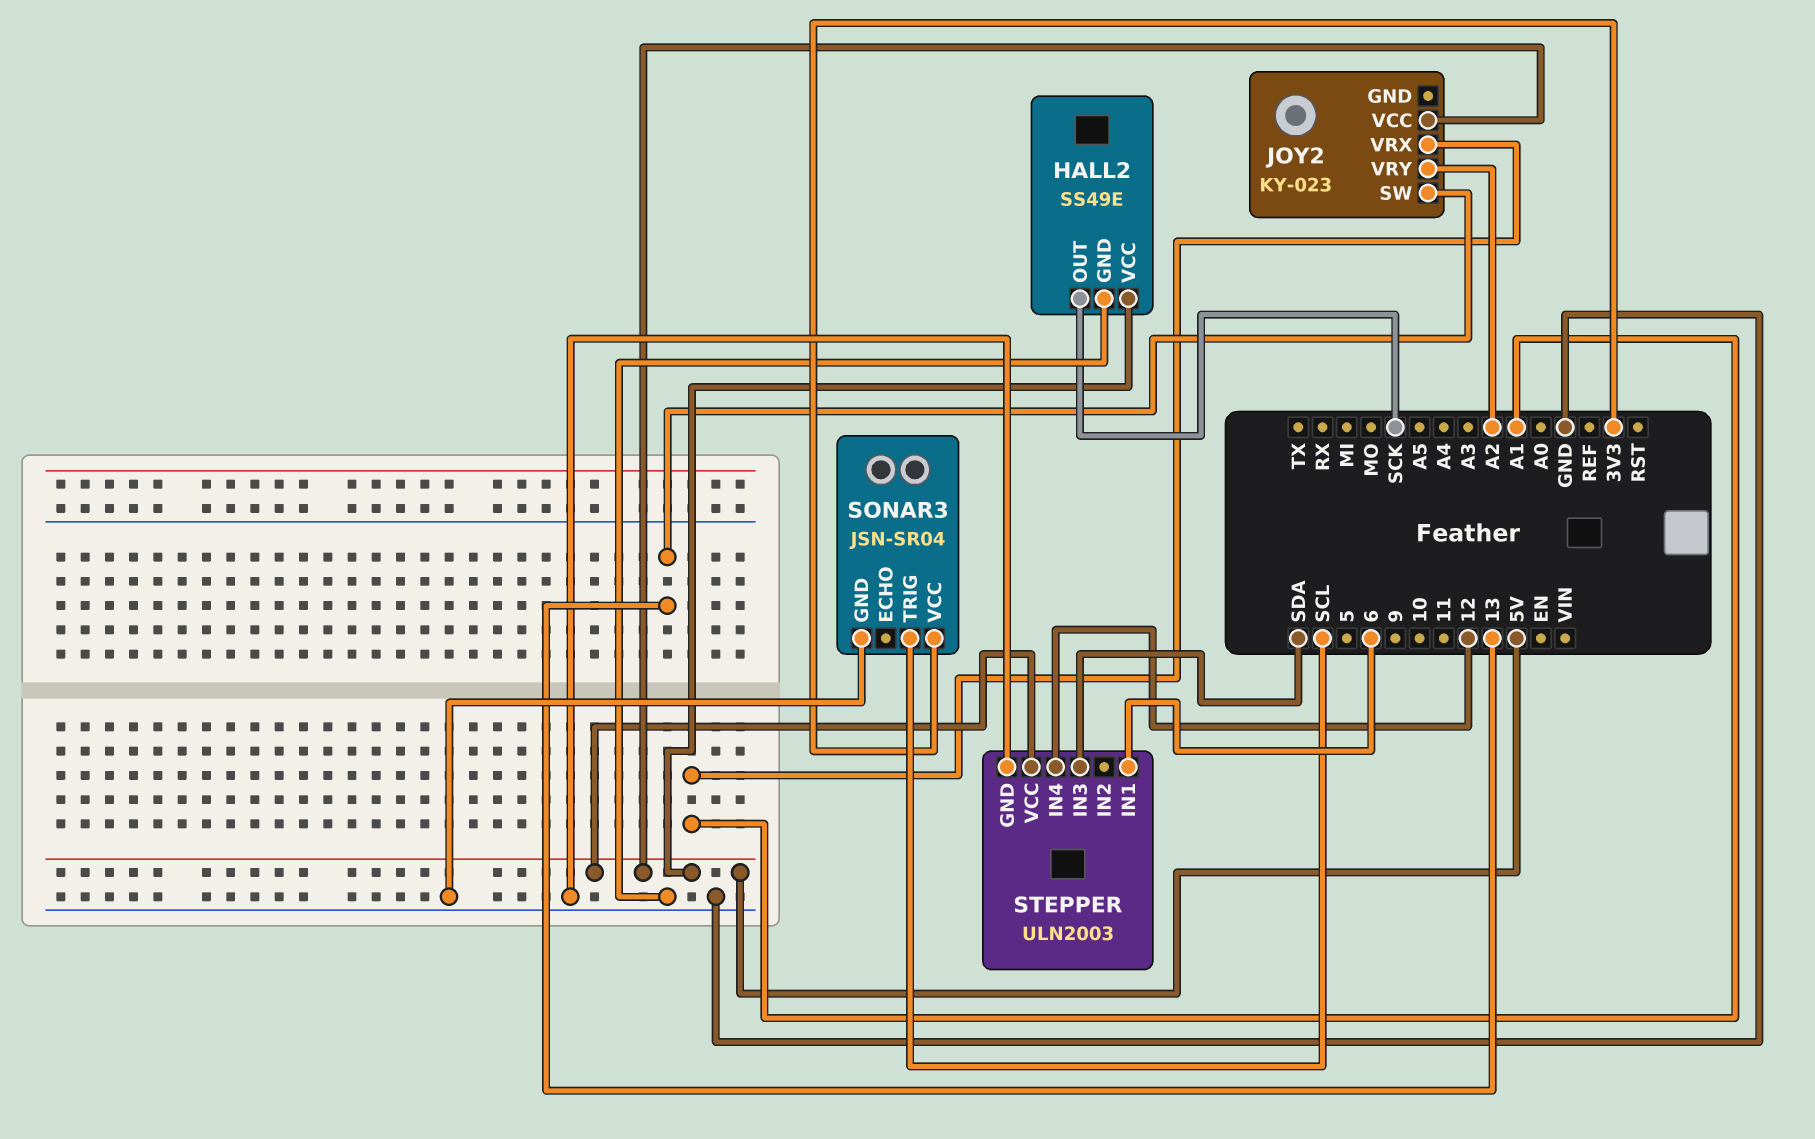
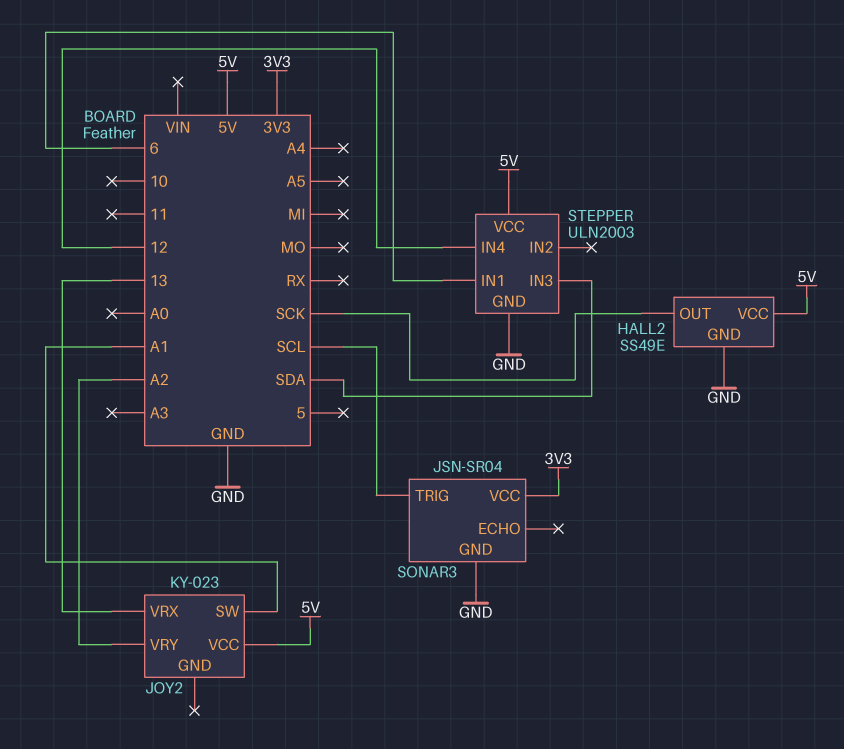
JOY2 pin SW: 13 -> A1
JOY2 pin VRX: A1 -> 13

